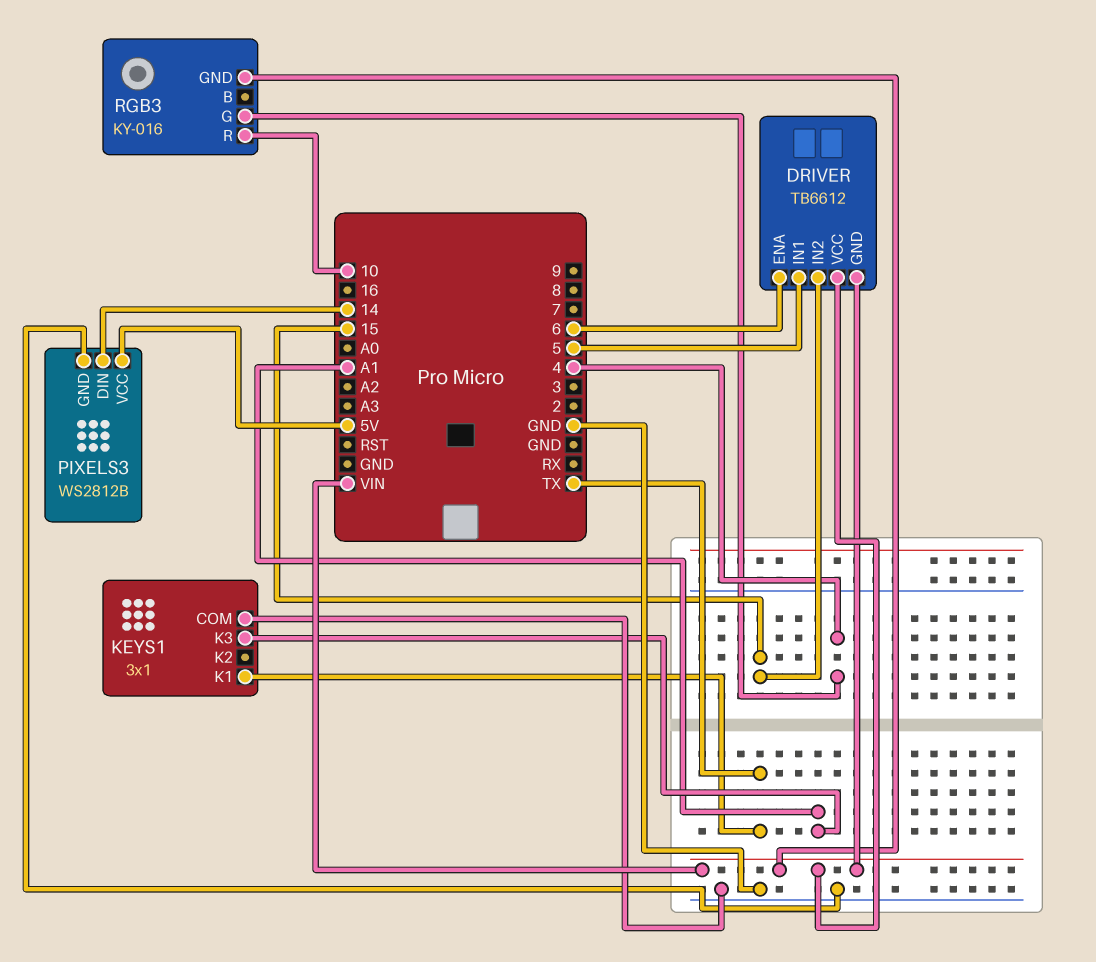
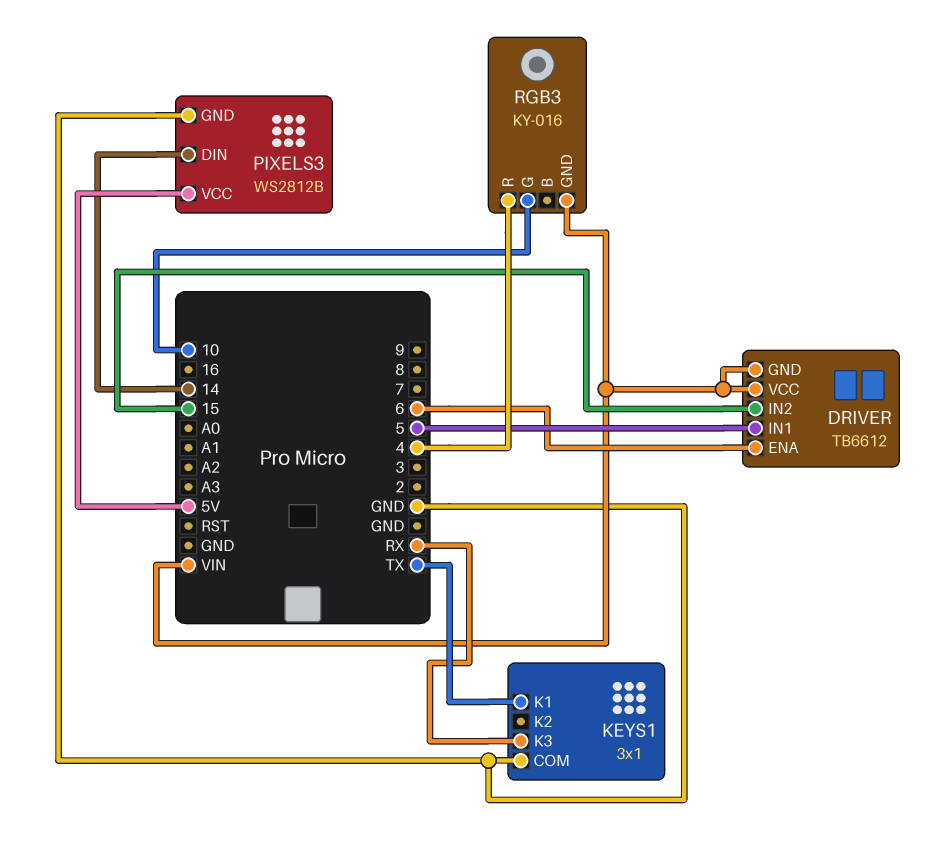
KEYS1 pin K3: A1 -> RX
RGB3 pin G: 4 -> 10
RGB3 pin R: 10 -> 4

